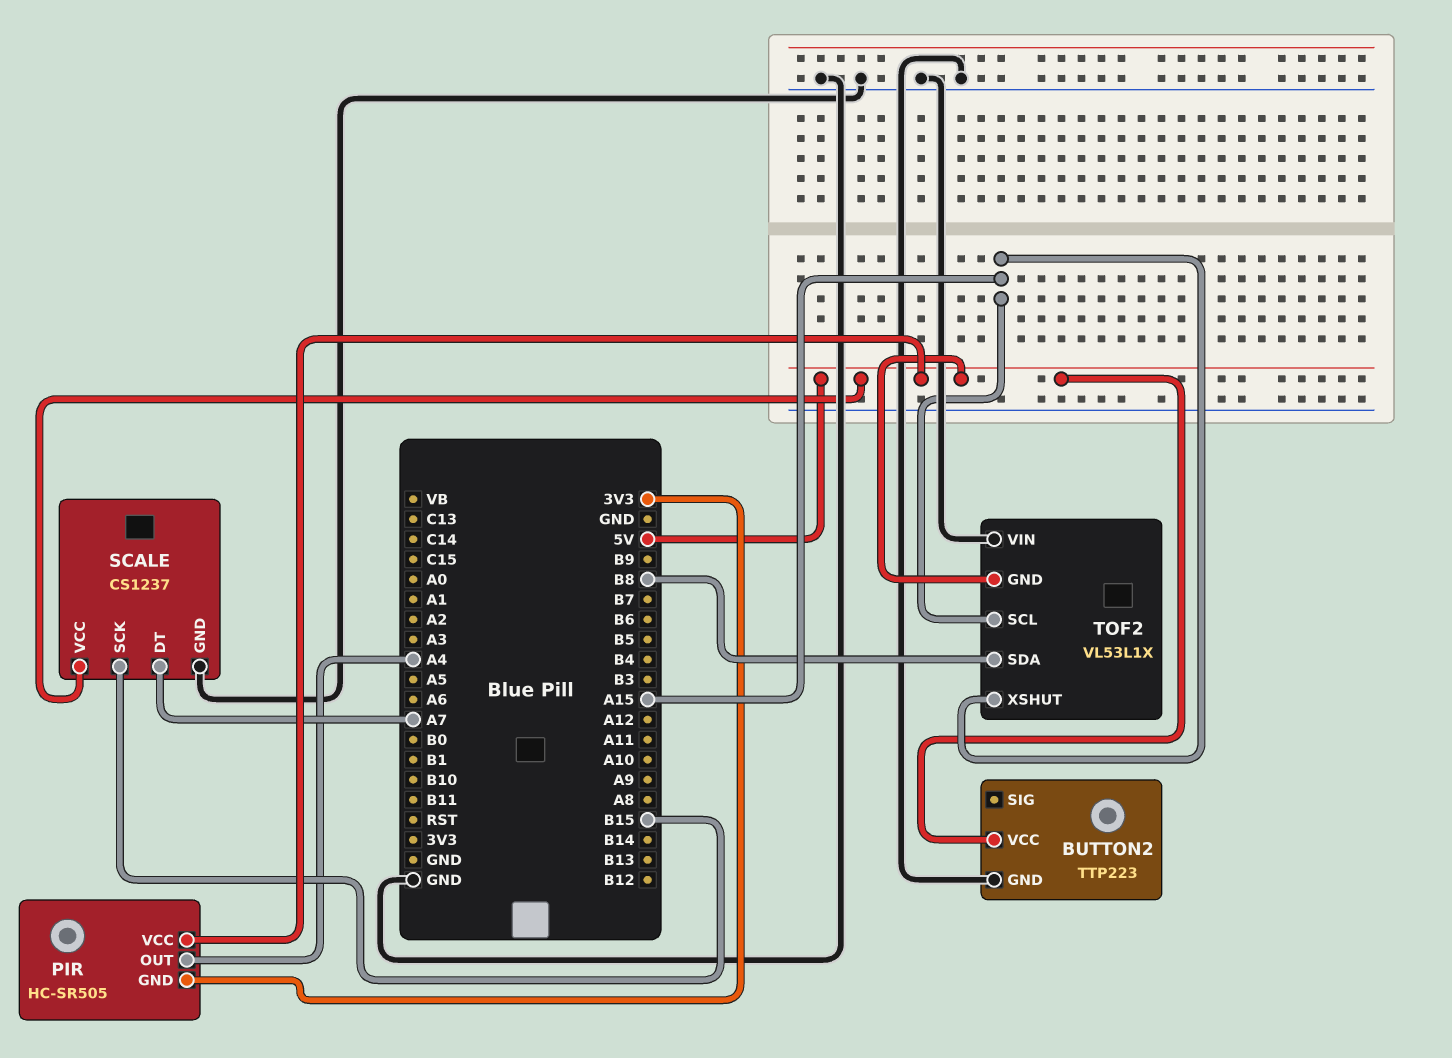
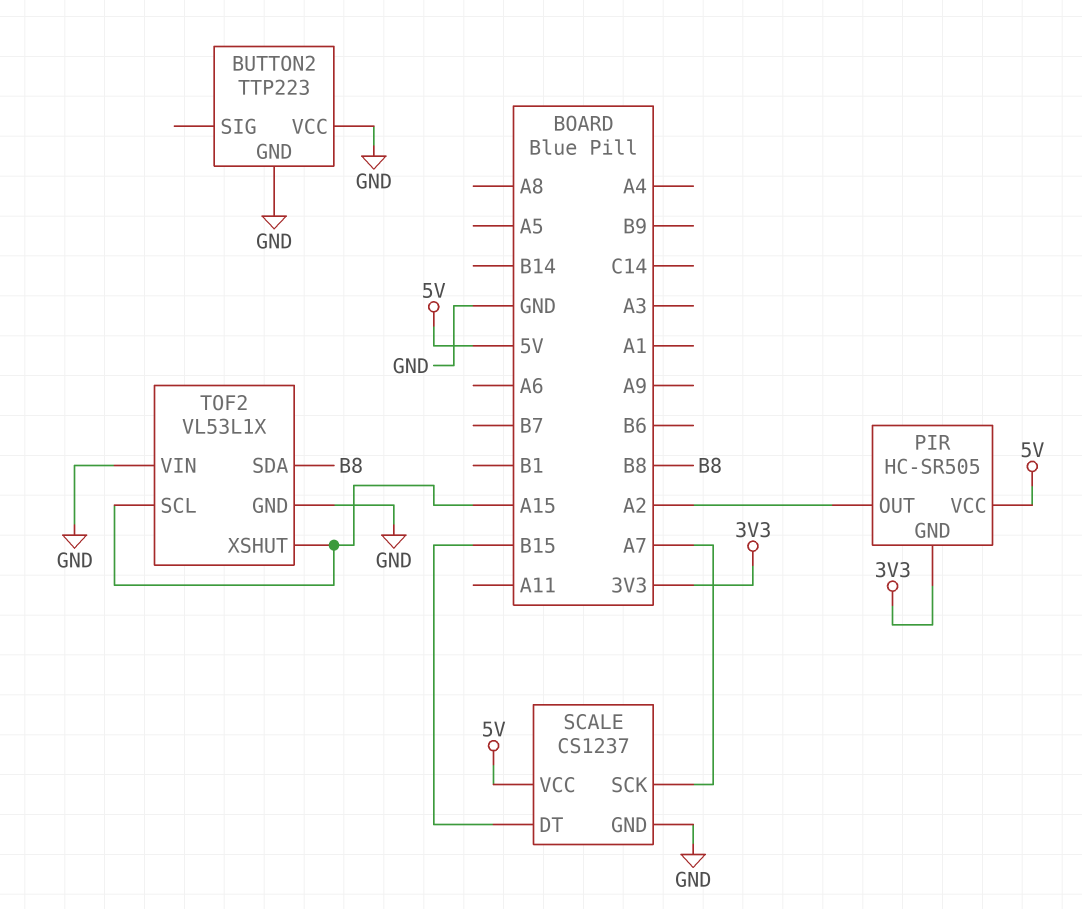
BUTTON2 pin VCC: 5V -> GND
PIR pin OUT: A4 -> A2
SCALE pin DT: A7 -> B15
SCALE pin SCK: B15 -> A7
TOF2 pin GND: 5V -> GND

